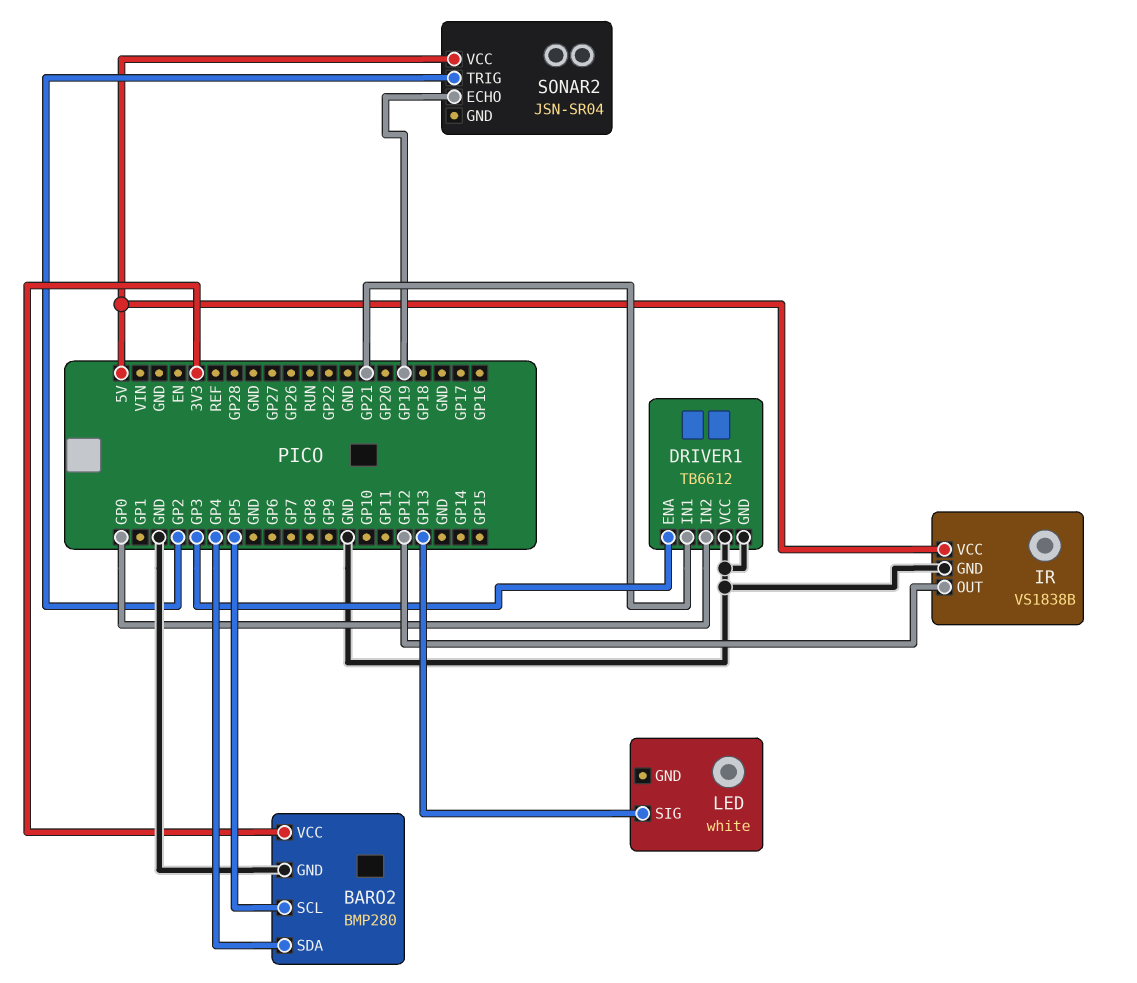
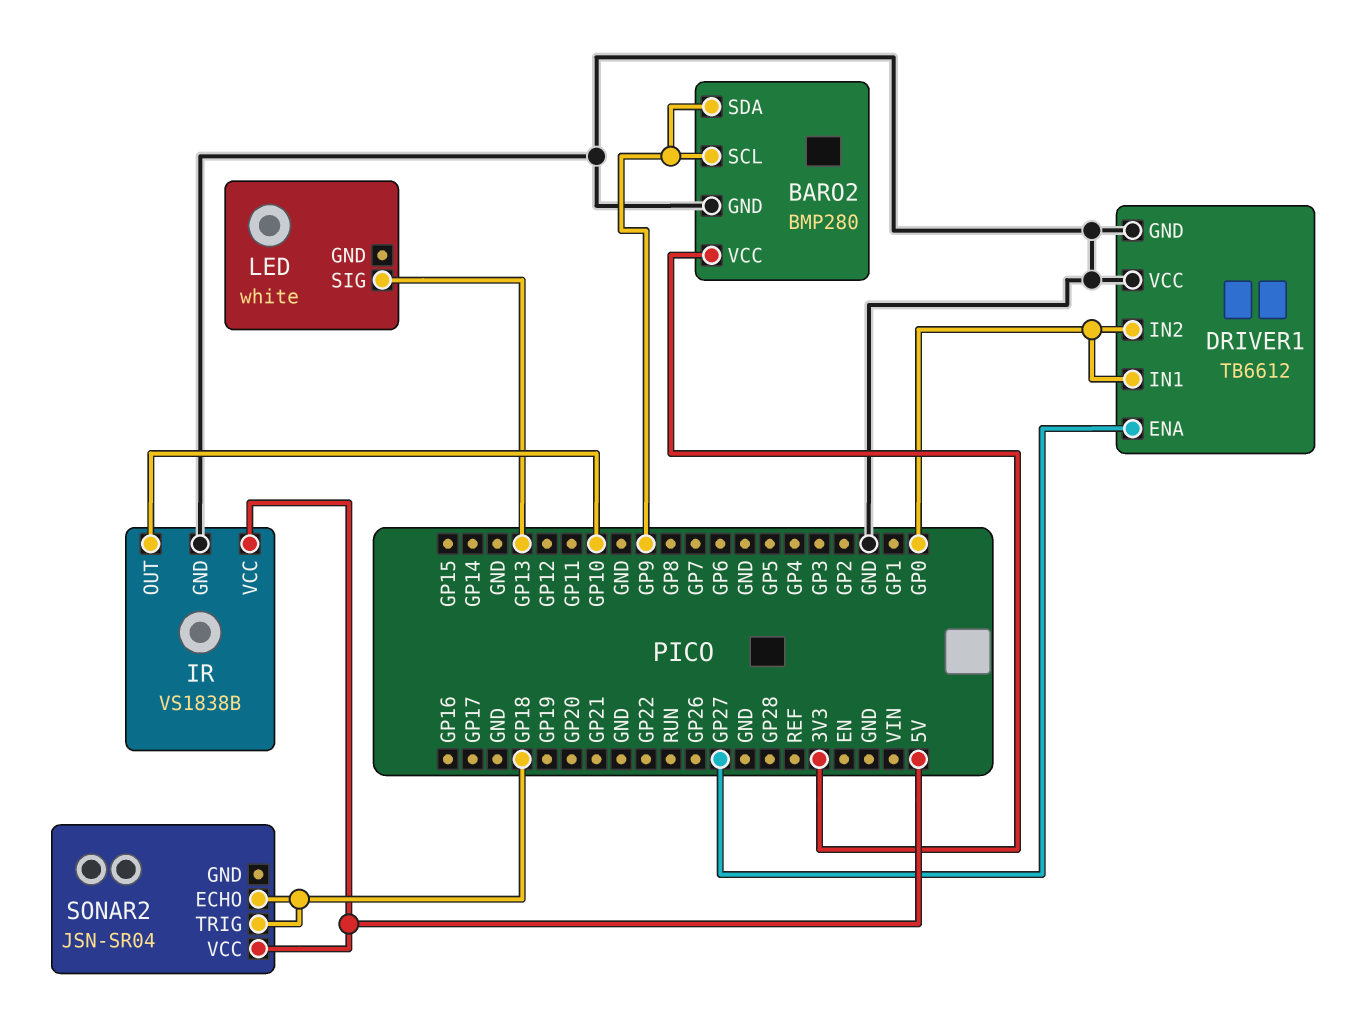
BARO2 pin SCL: GP5 -> GP9
BARO2 pin SDA: GP4 -> GP9
DRIVER1 pin ENA: GP3 -> GP27
DRIVER1 pin IN1: GP21 -> GP0
IR pin OUT: GP12 -> GP10
SONAR2 pin ECHO: GP19 -> GP18
SONAR2 pin TRIG: GP2 -> GP18

